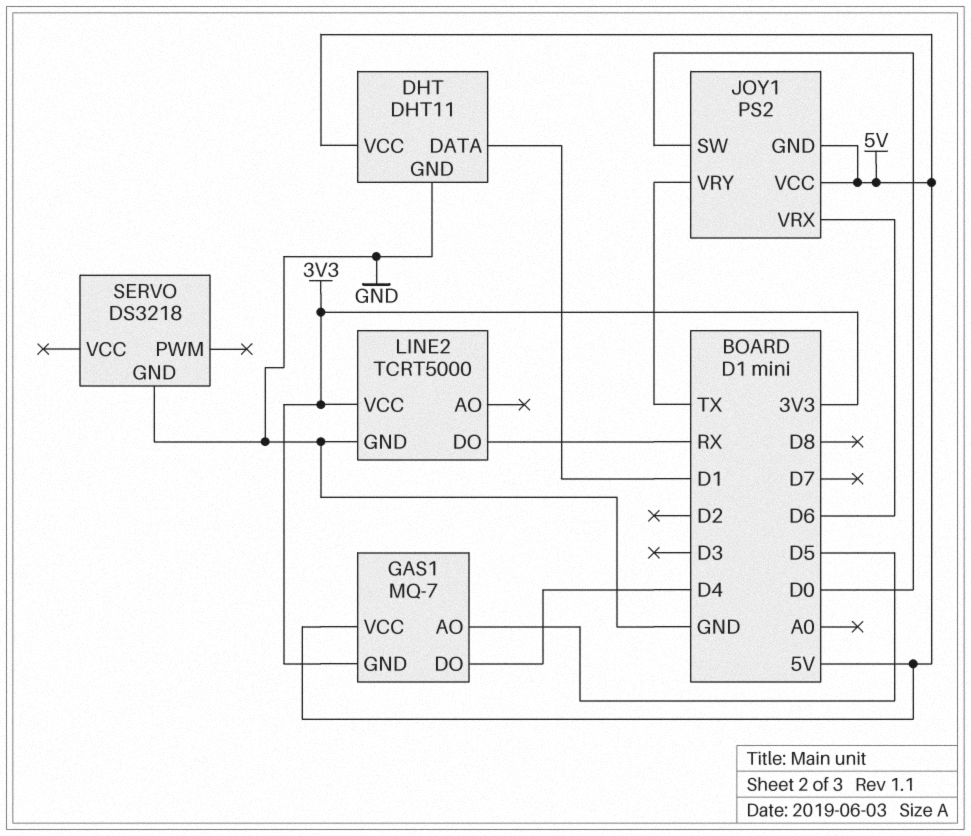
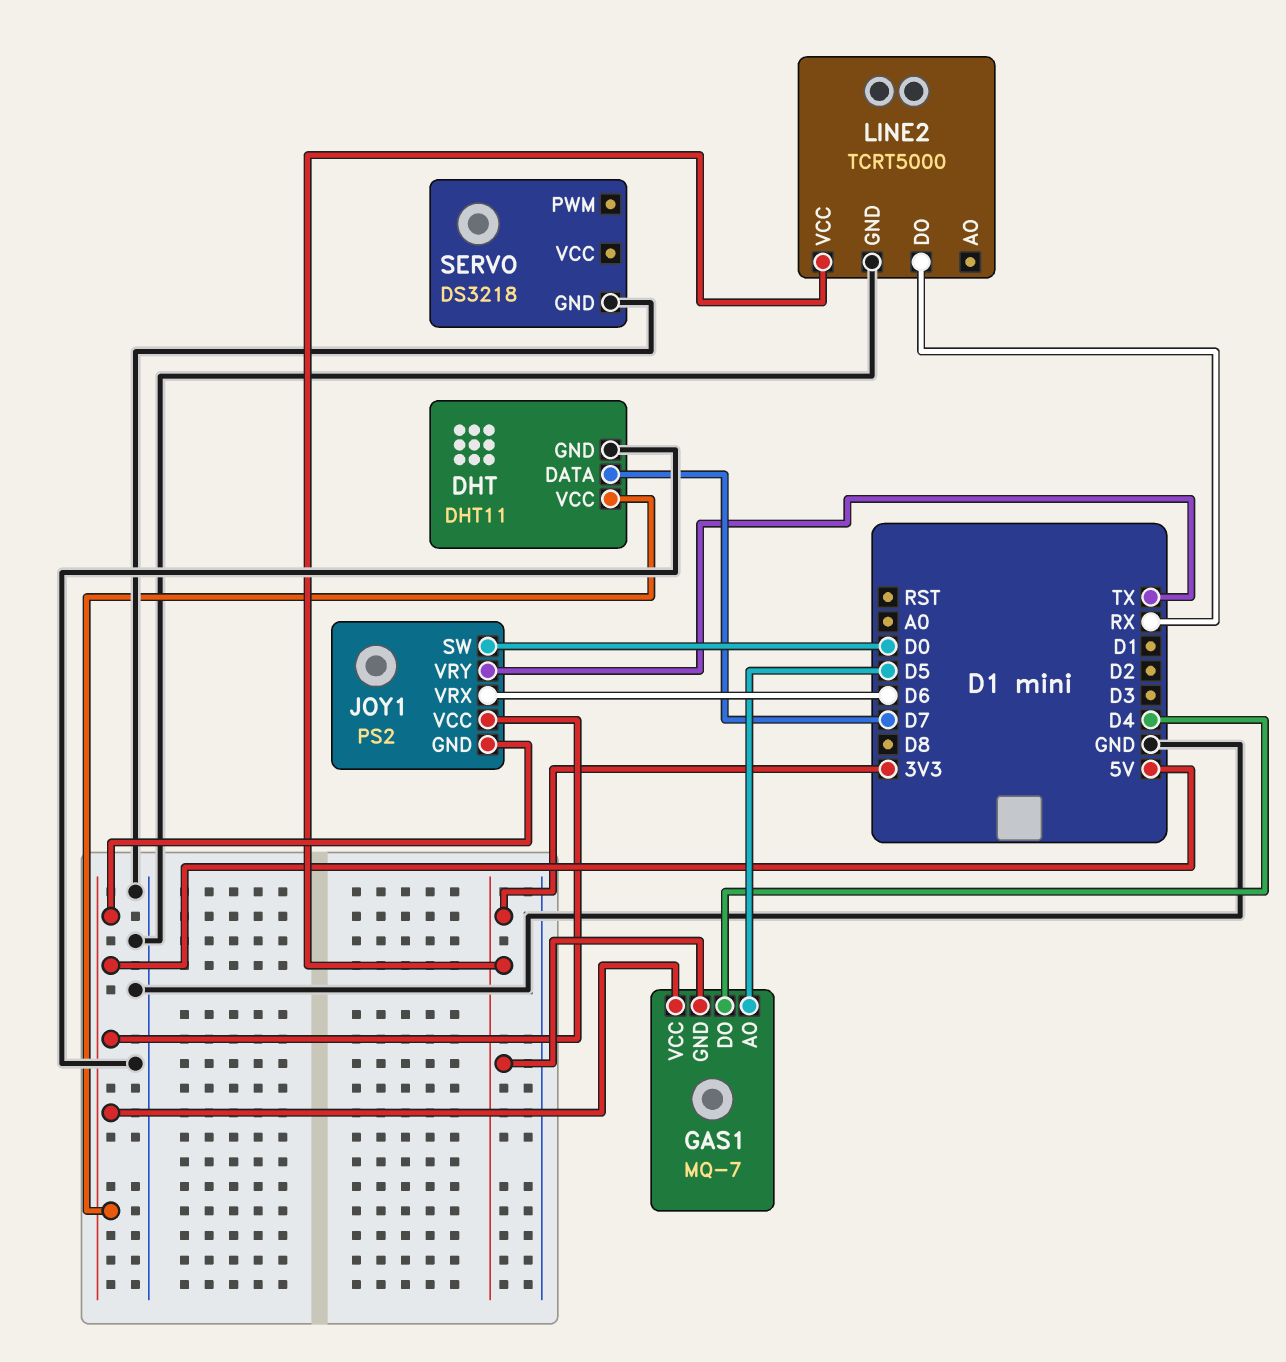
DHT pin DATA: D1 -> D7

